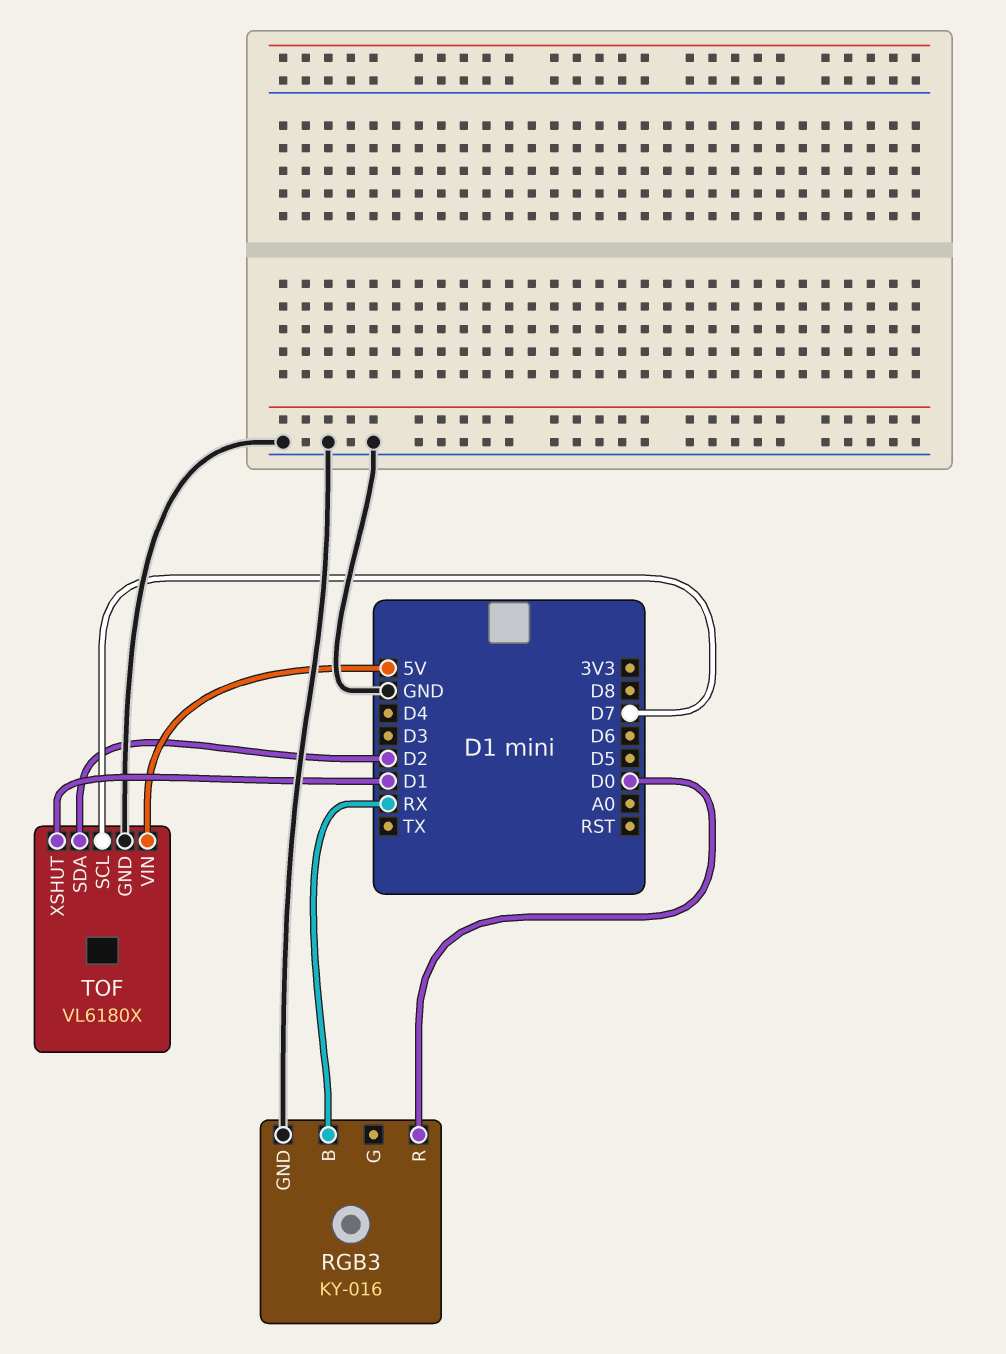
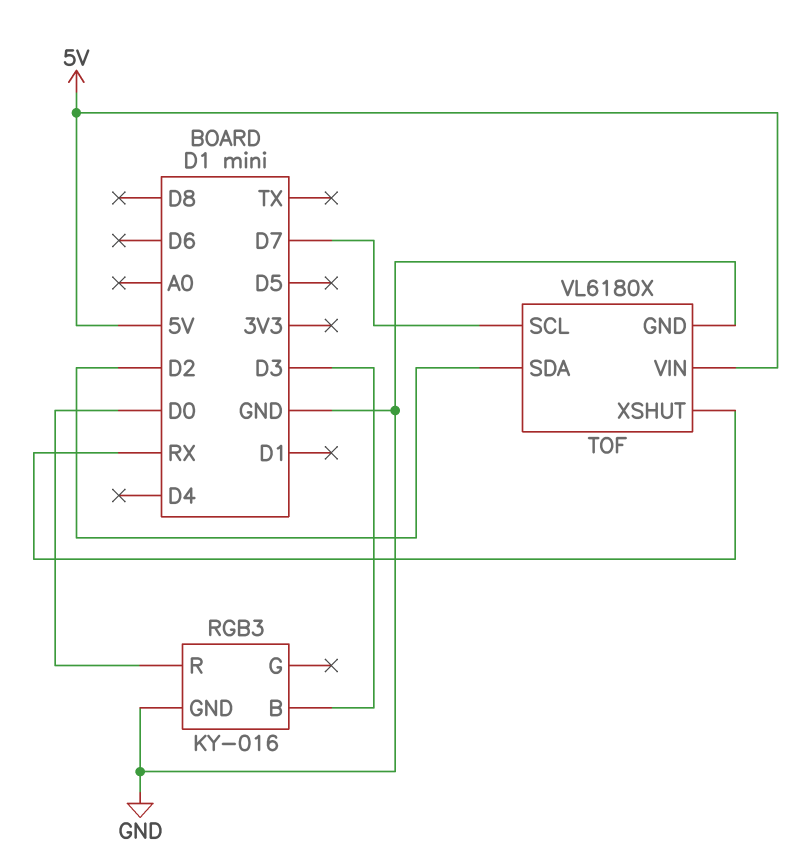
RGB3 pin B: RX -> D3
TOF pin XSHUT: D1 -> RX

